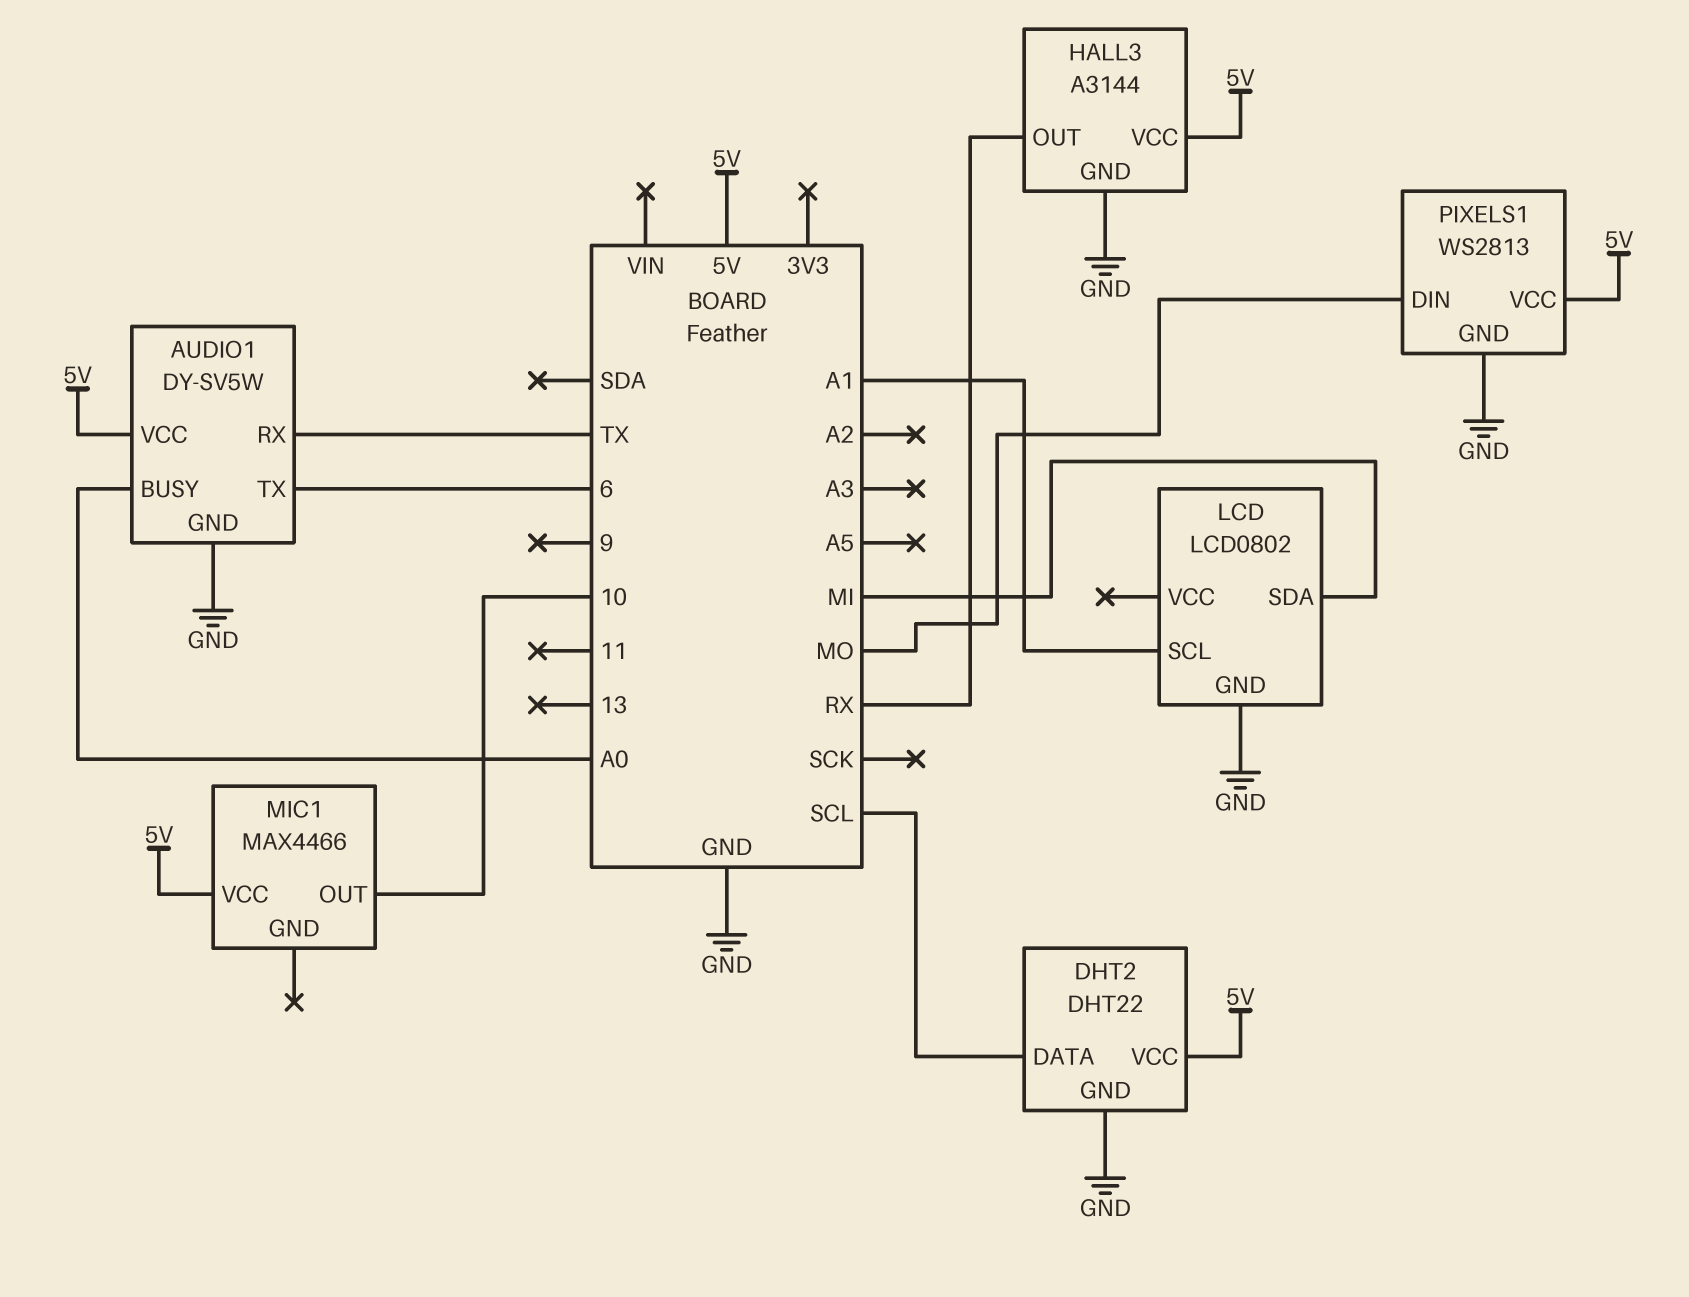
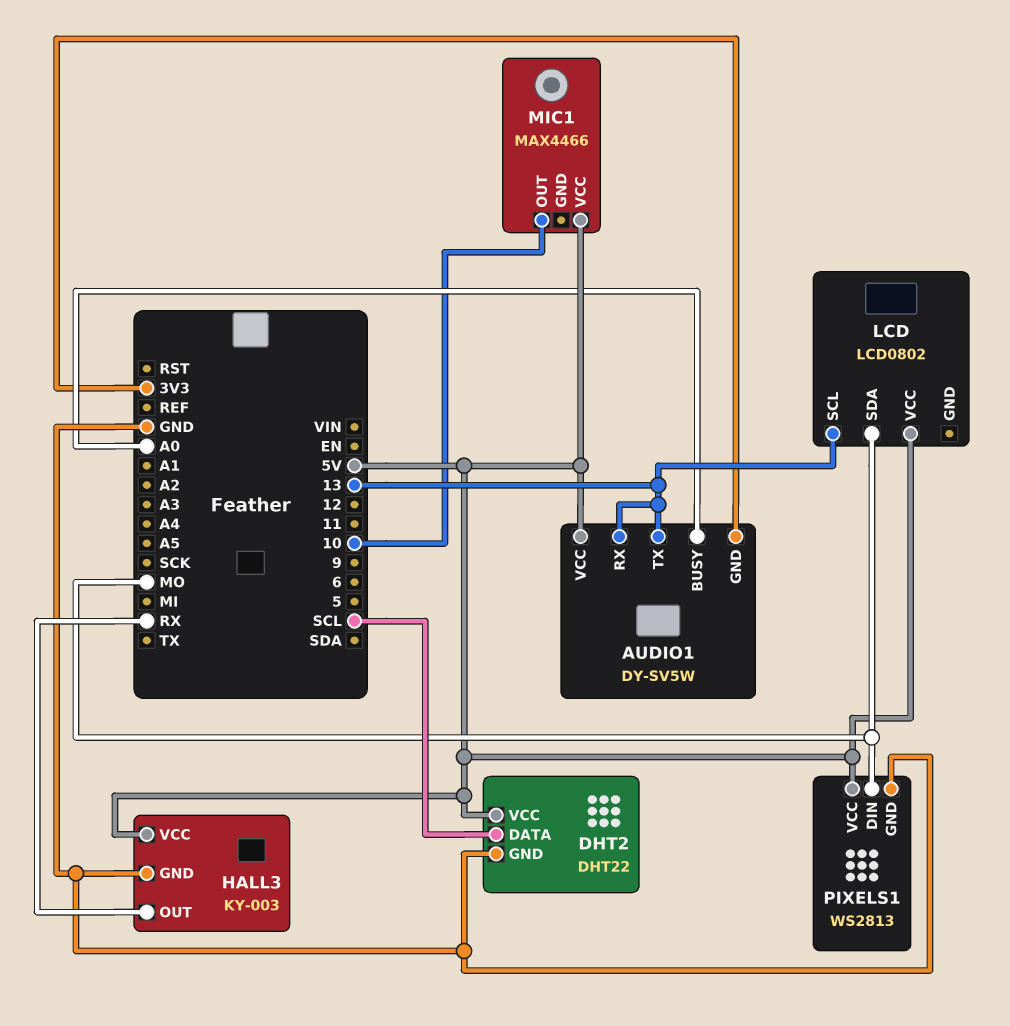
AUDIO1 pin GND: GND -> 3V3
AUDIO1 pin RX: TX -> 13
AUDIO1 pin TX: 6 -> 13
HALL3: A3144 -> KY-003
LCD pin GND: GND -> none
LCD pin SCL: A1 -> 13
LCD pin SDA: MI -> MO
LCD pin VCC: none -> 5V

